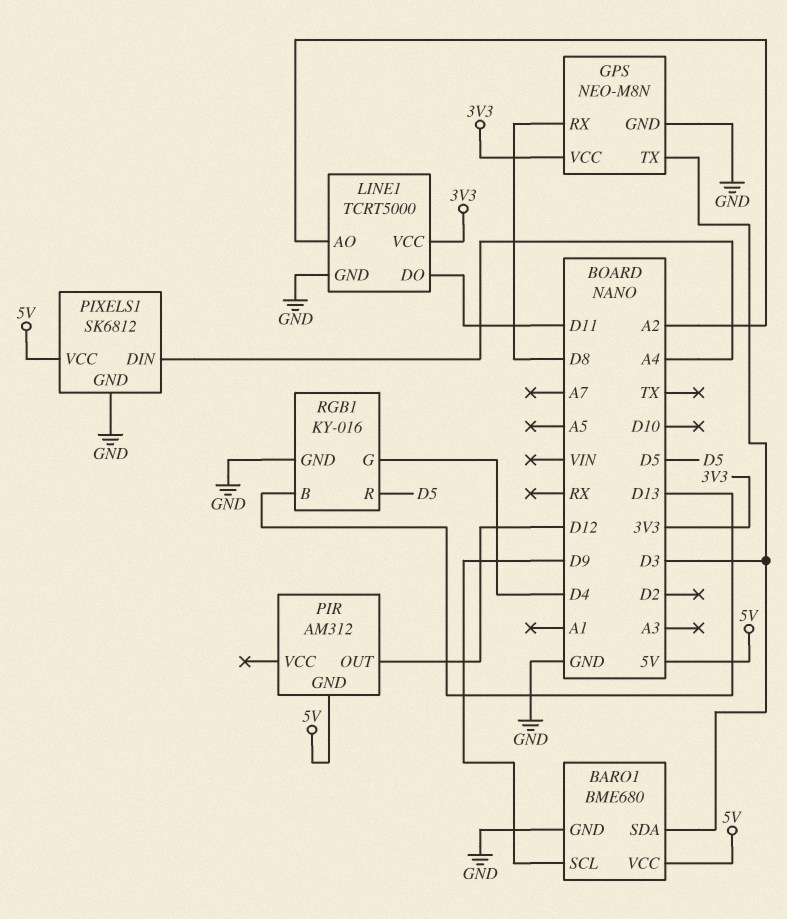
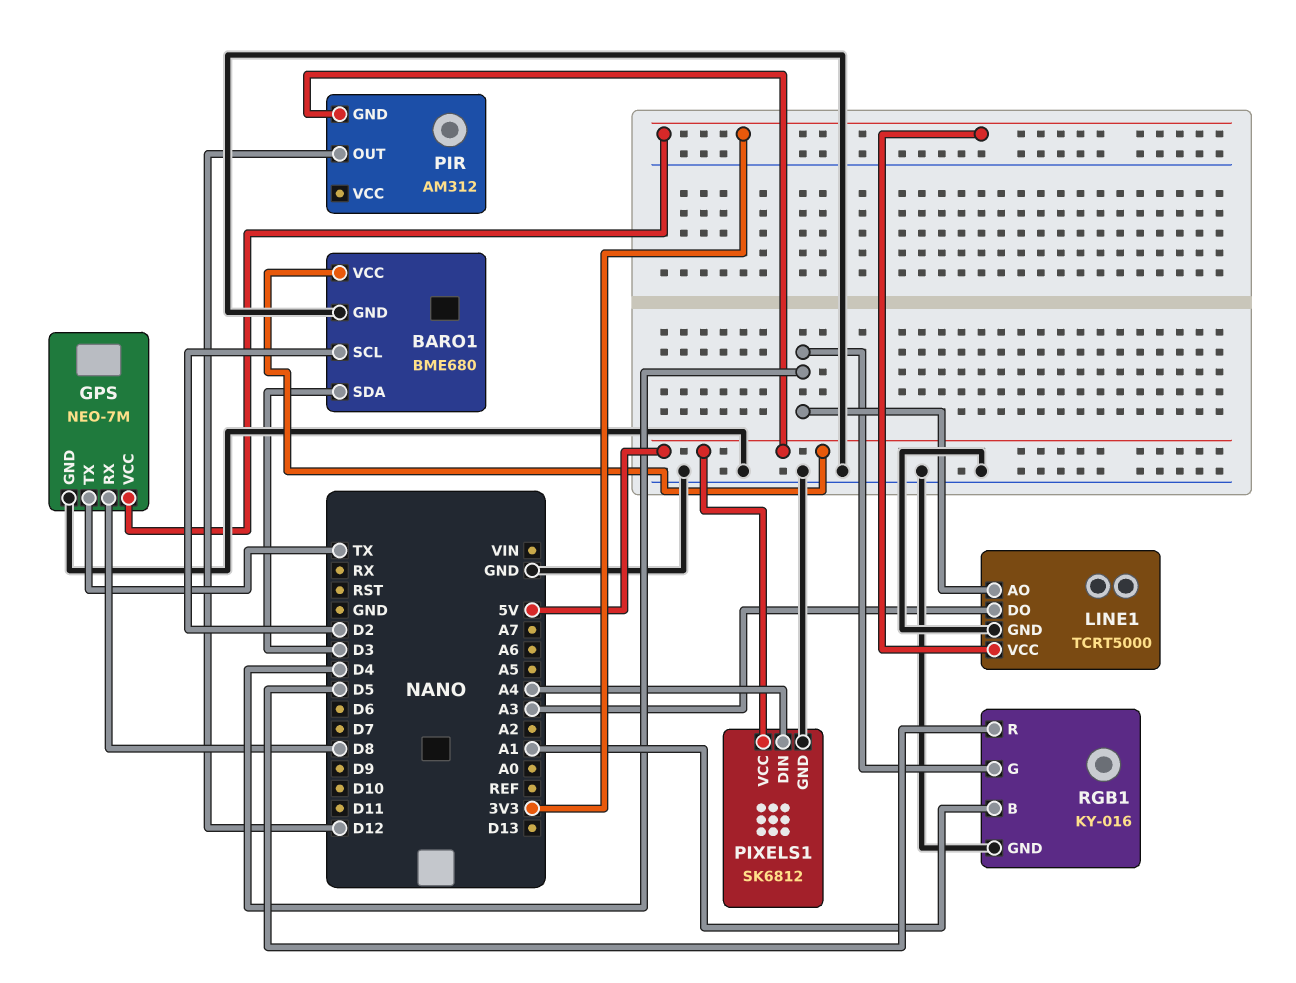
BARO1 pin SCL: D9 -> D2
GPS: NEO-M8N -> NEO-7M
GPS pin TX: D3 -> TX
LINE1 pin AO: A2 -> D4
LINE1 pin DO: D11 -> A3
RGB1 pin B: D13 -> A1

